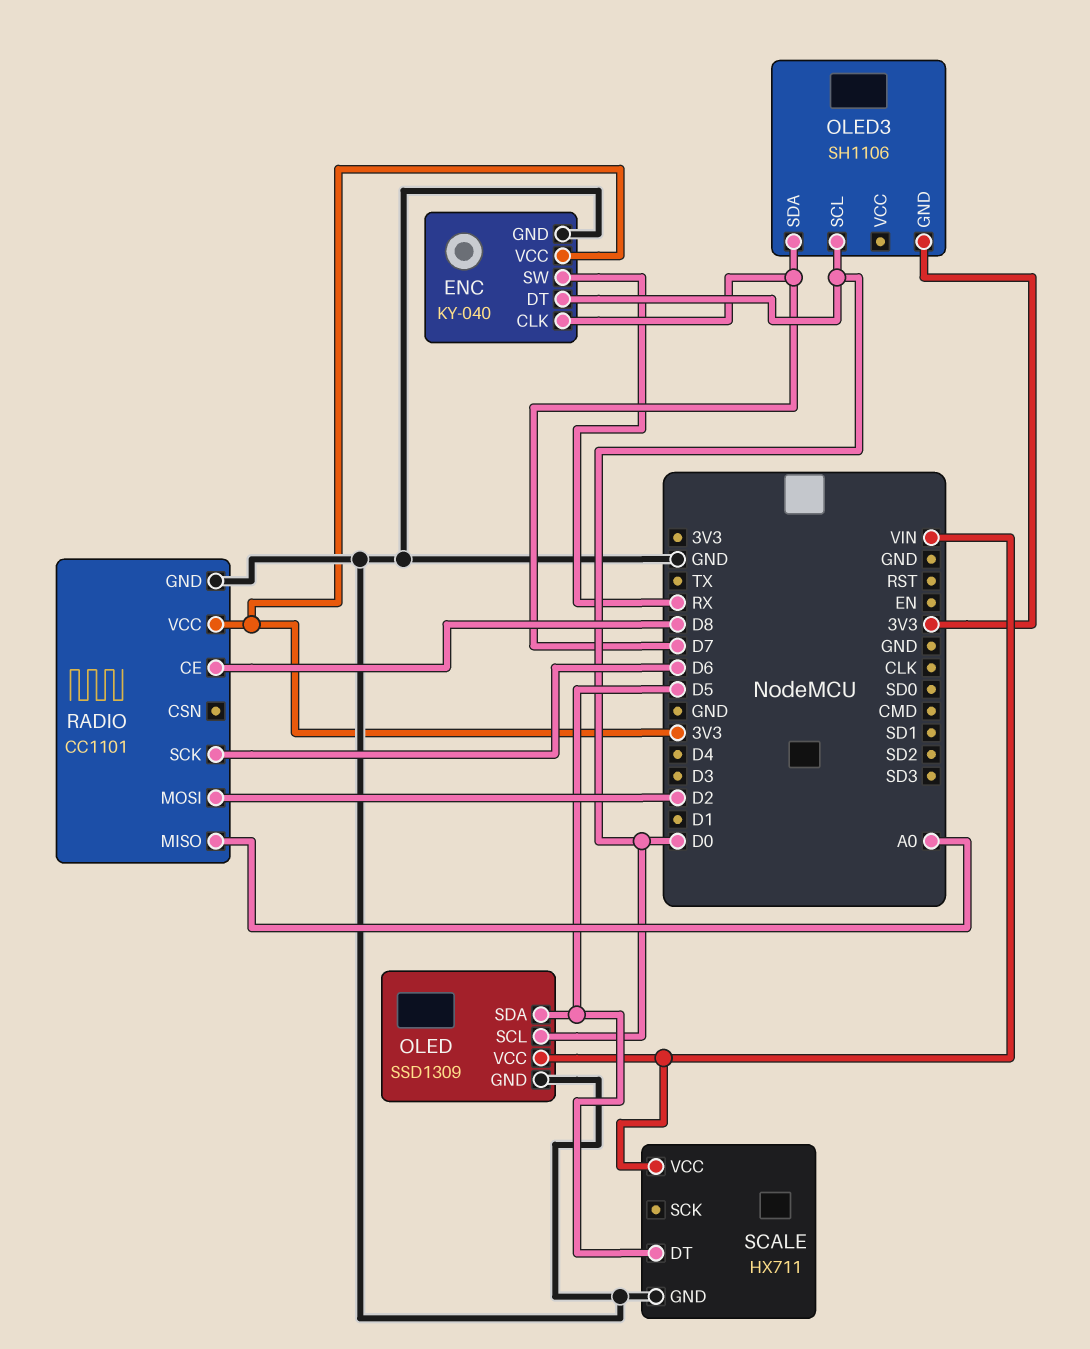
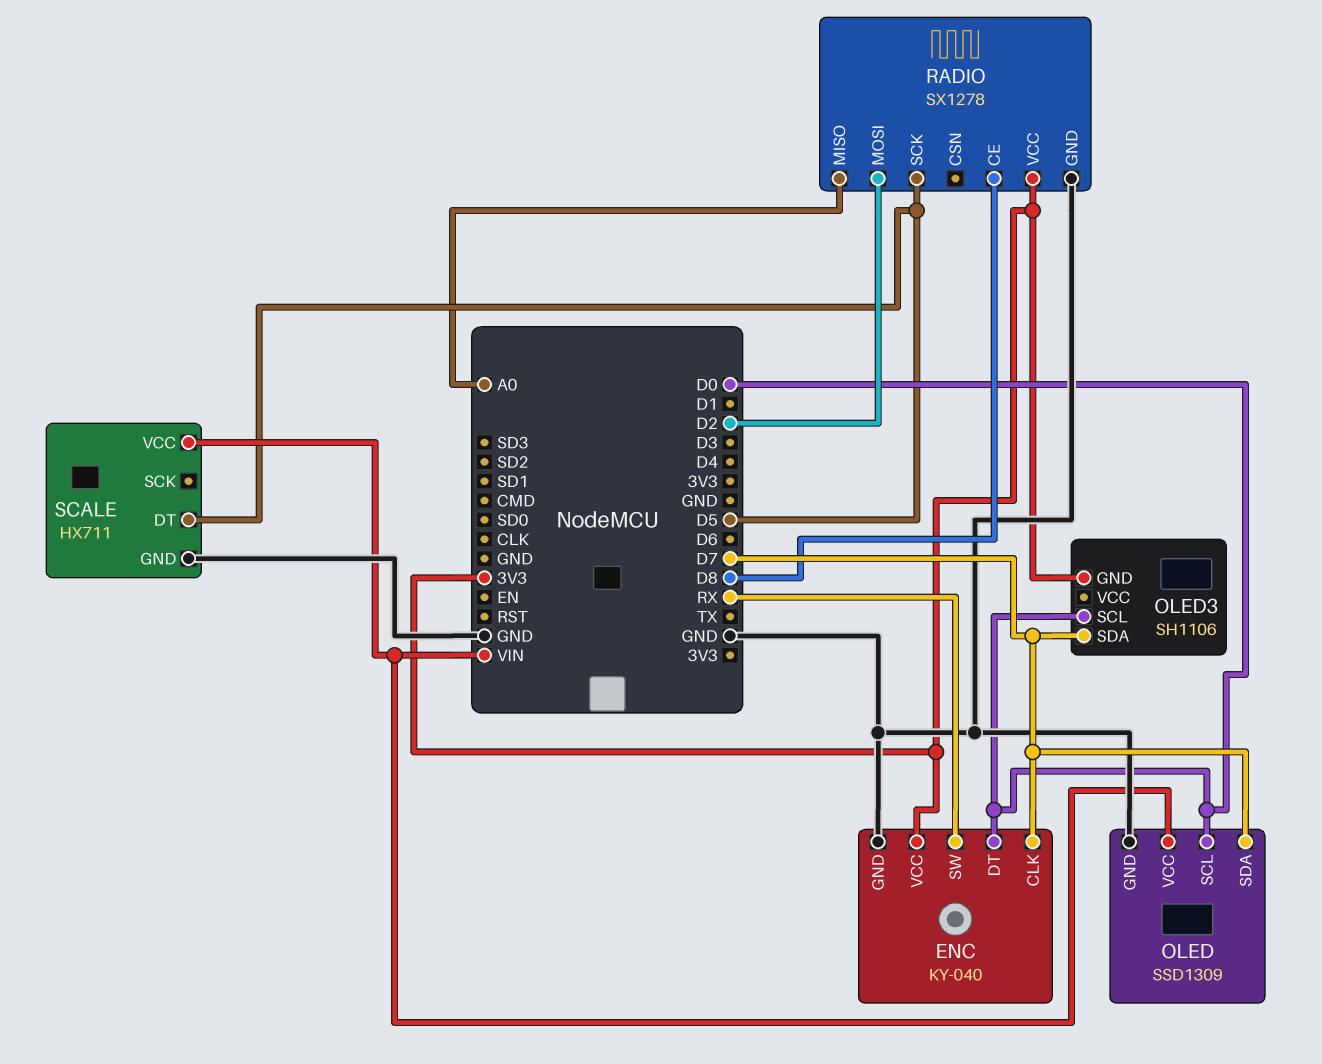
OLED pin SDA: D5 -> D7
RADIO: CC1101 -> SX1278
RADIO pin SCK: D6 -> D5

